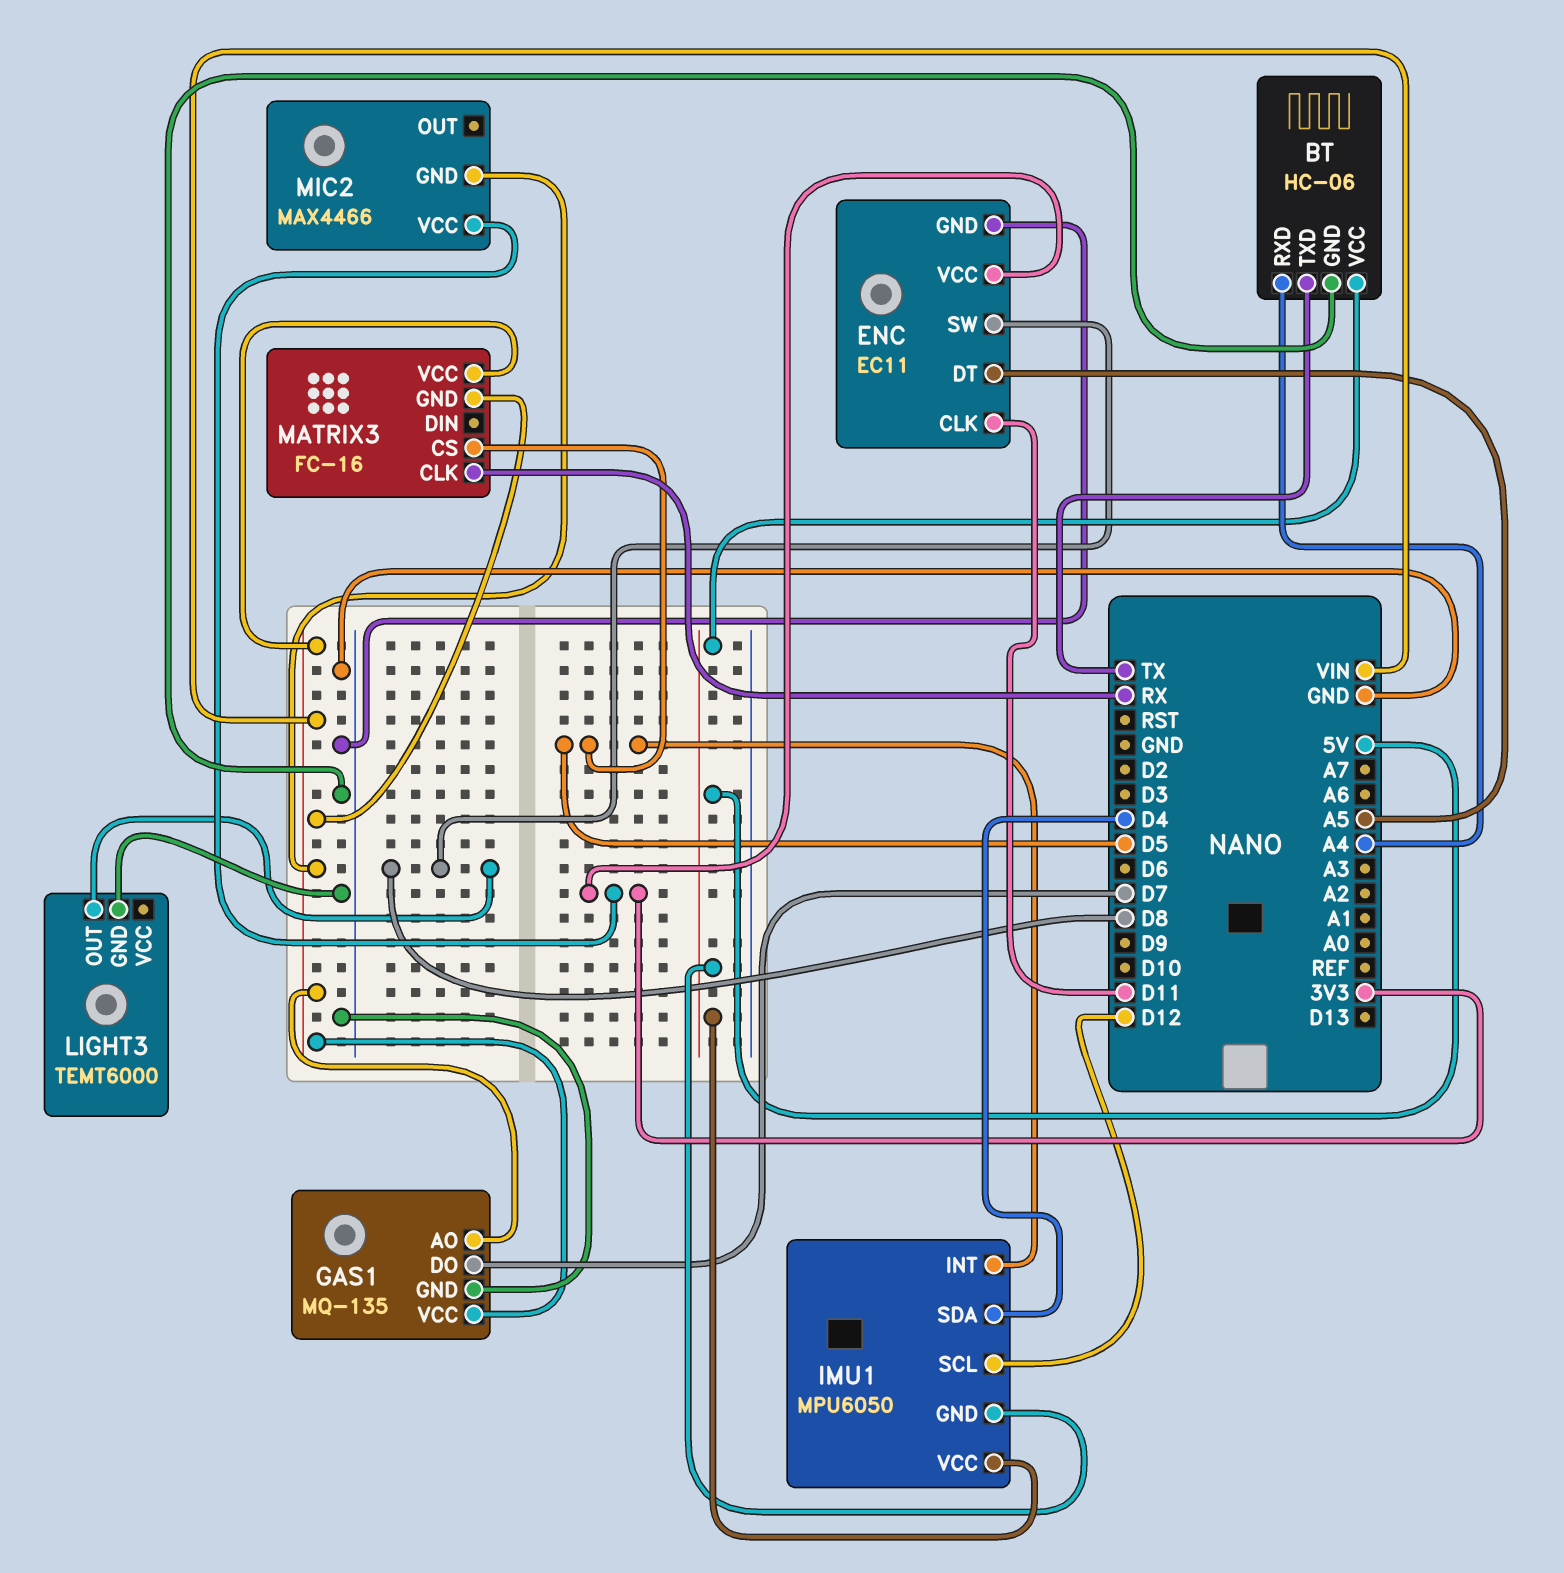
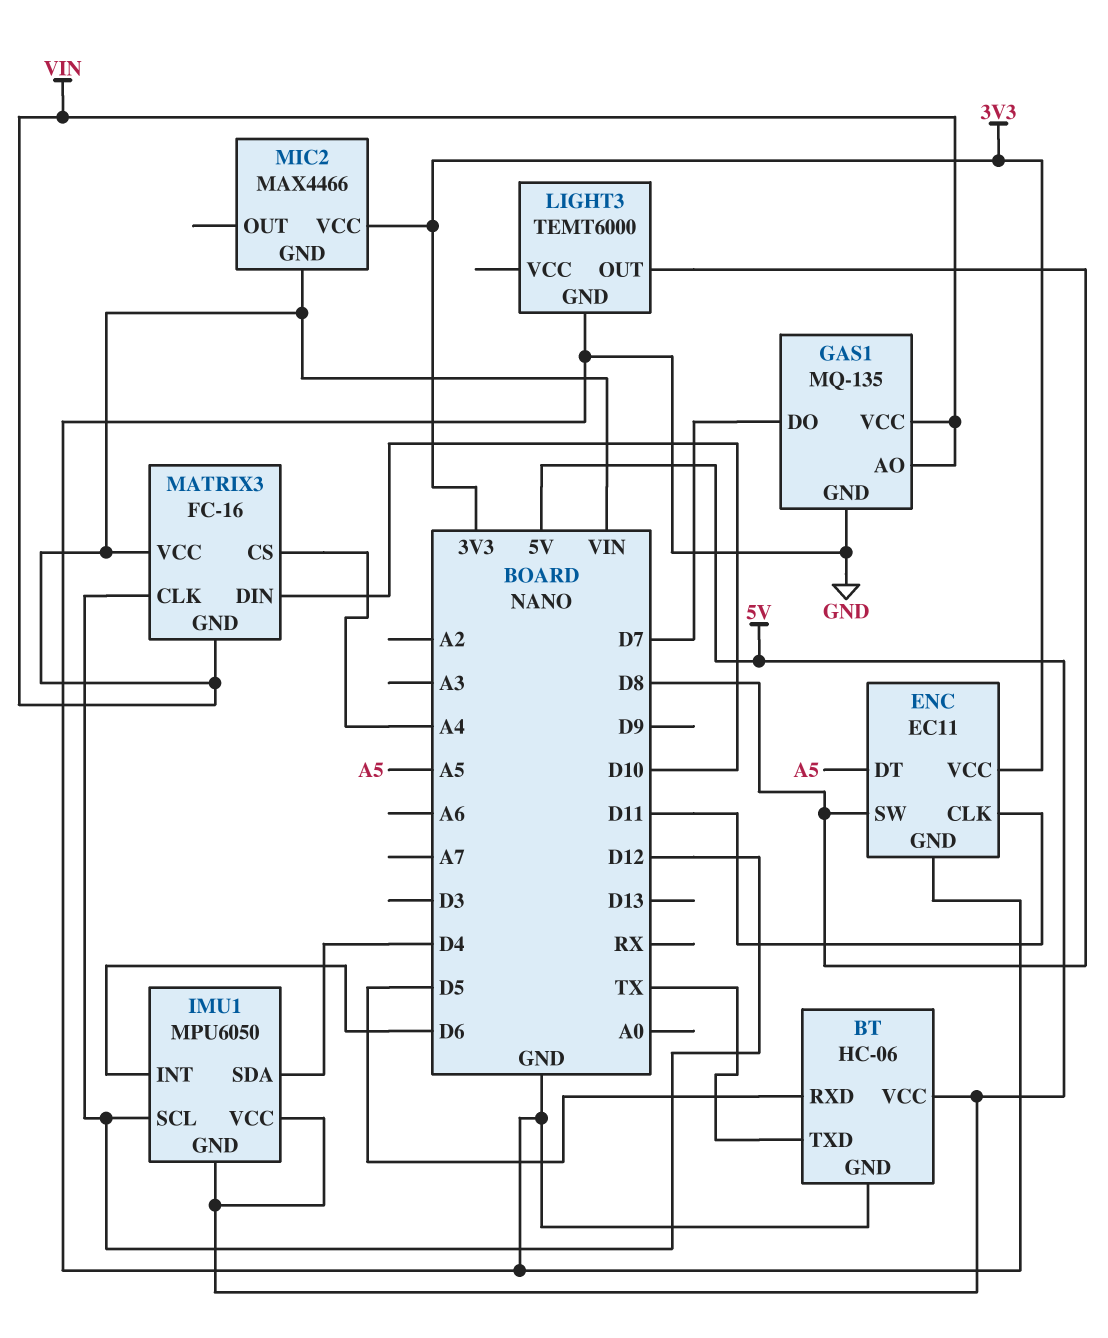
BT pin RXD: A4 -> D5
IMU1 pin INT: D5 -> D6
MATRIX3 pin CLK: RX -> D12
MATRIX3 pin CS: D5 -> A4
MATRIX3 pin DIN: none -> D10

